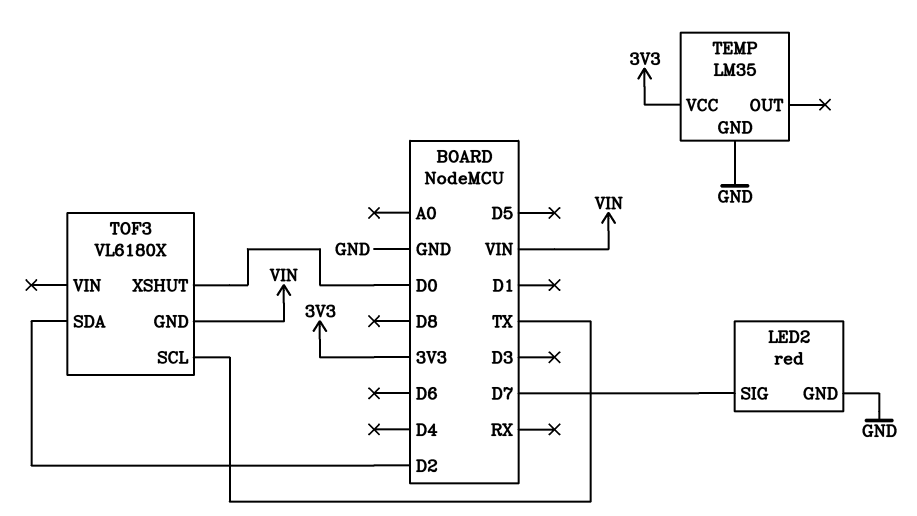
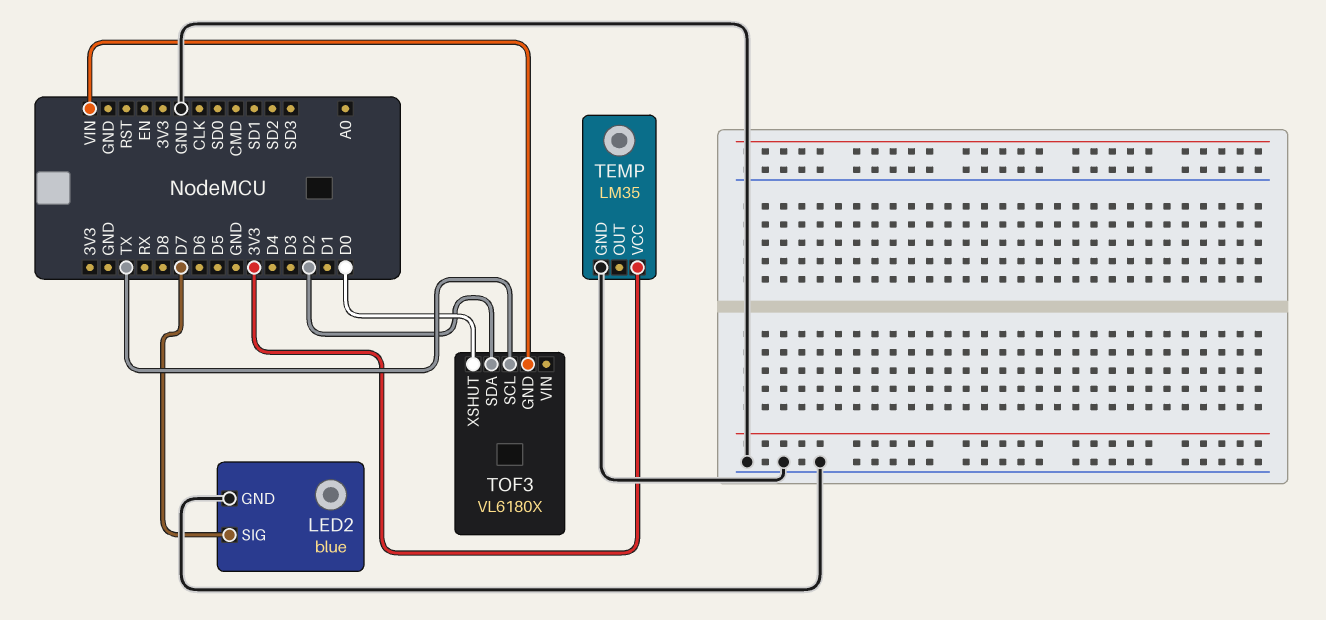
LED2: red -> blue

